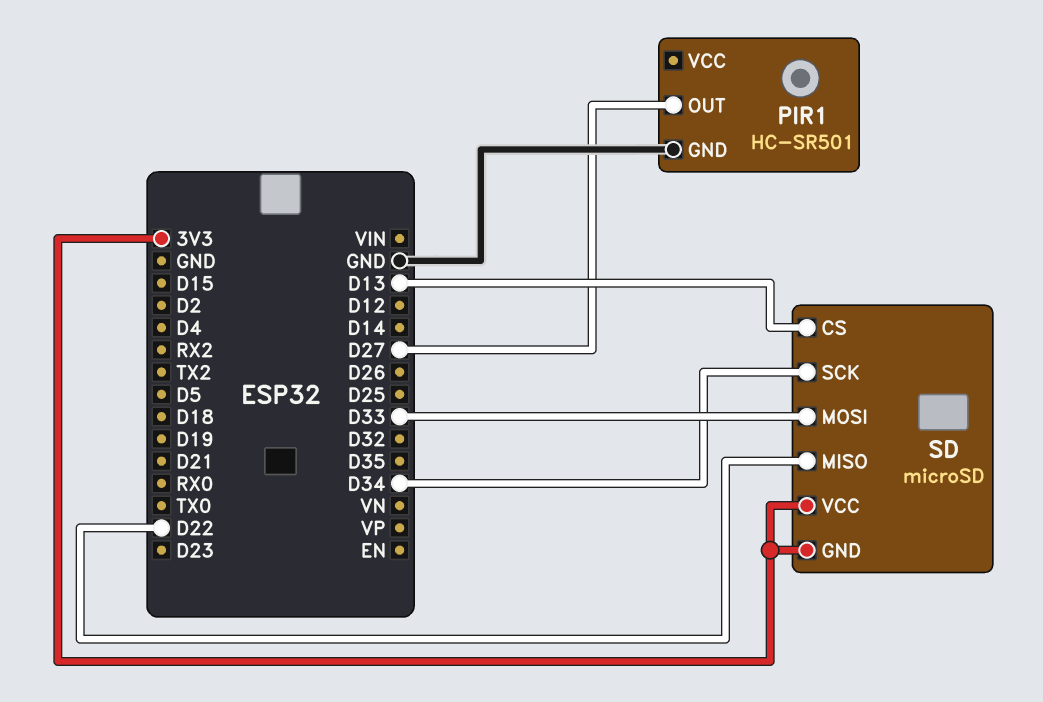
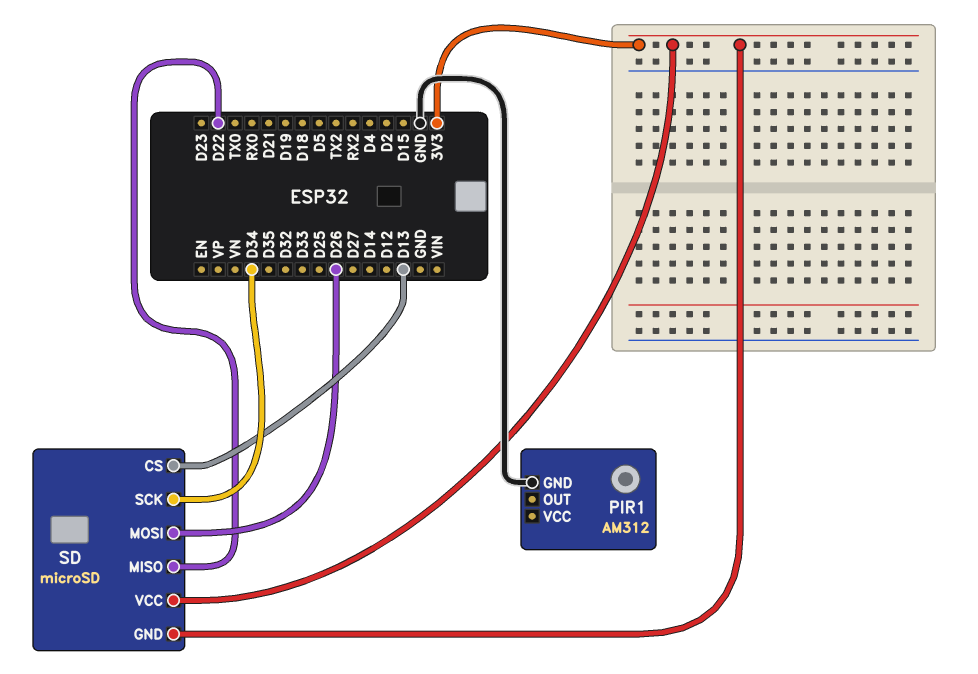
PIR1: HC-SR501 -> AM312
PIR1 pin OUT: D27 -> none
SD pin MOSI: D33 -> D26

